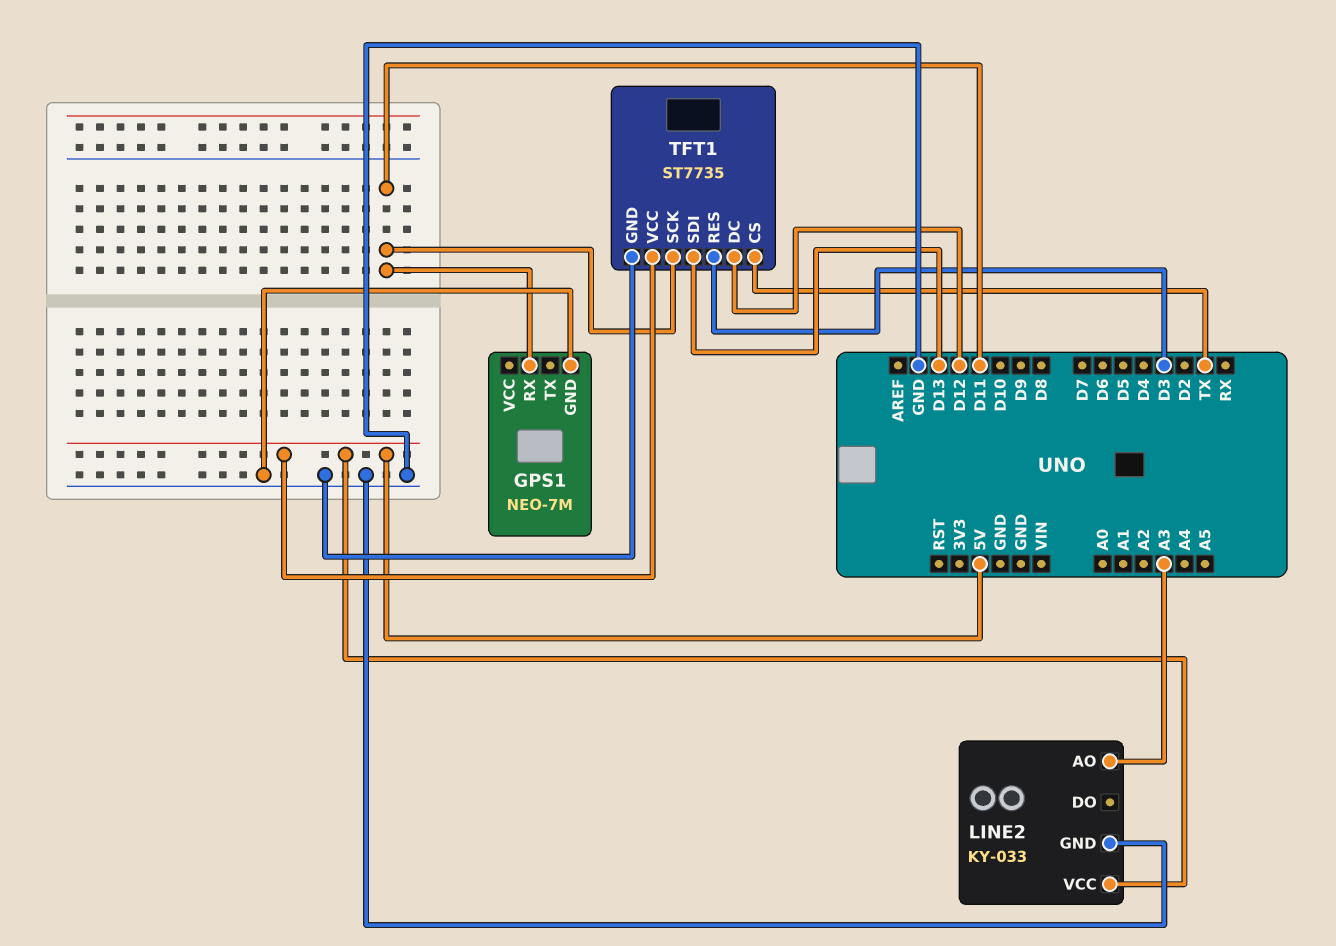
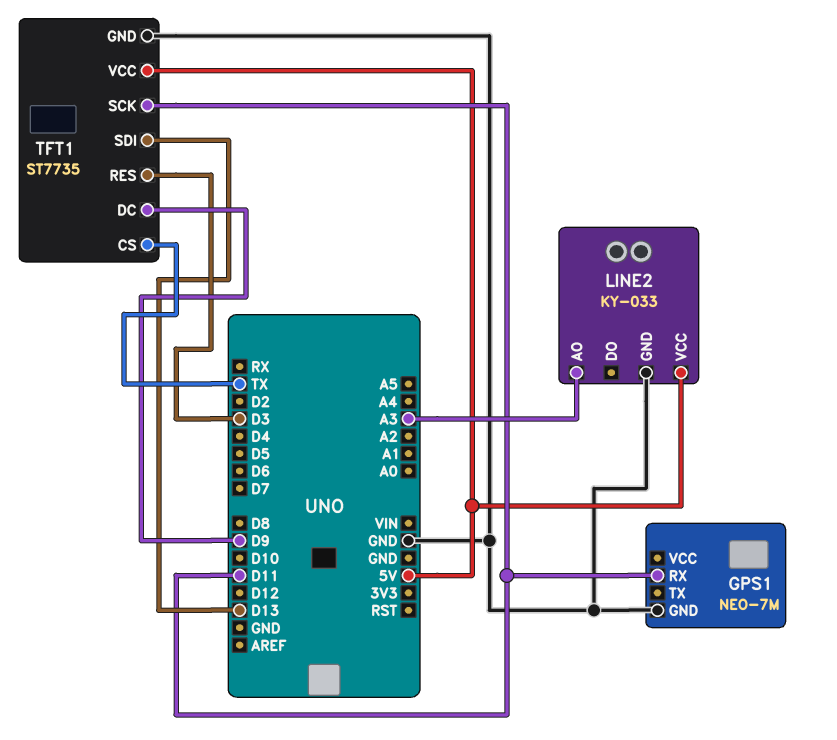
TFT1 pin DC: D12 -> D9

